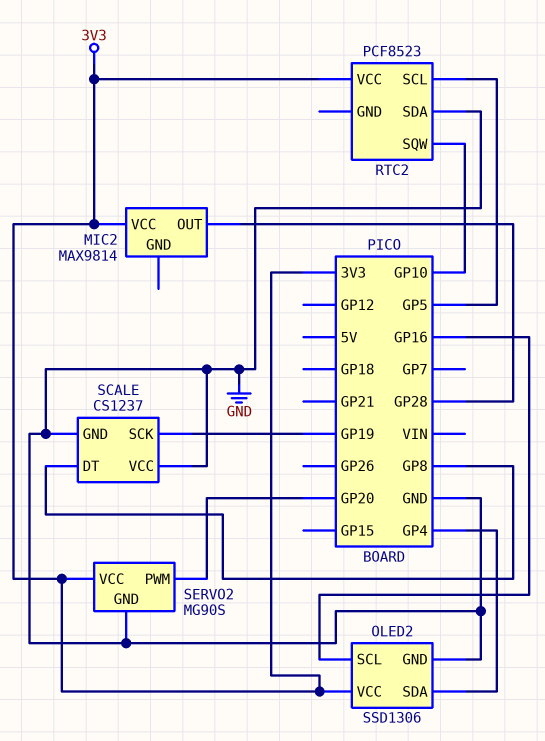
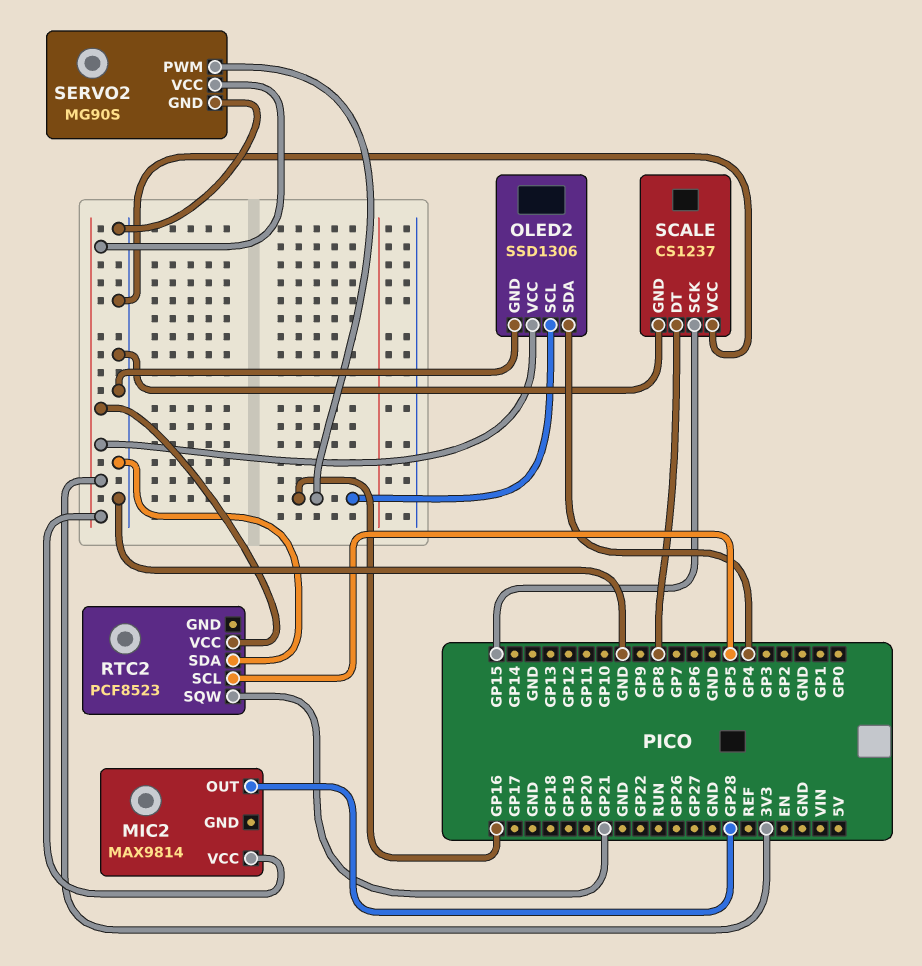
RTC2 pin SQW: GP10 -> GP21
SCALE pin SCK: GP19 -> GP15
SERVO2 pin PWM: GP20 -> GP16

